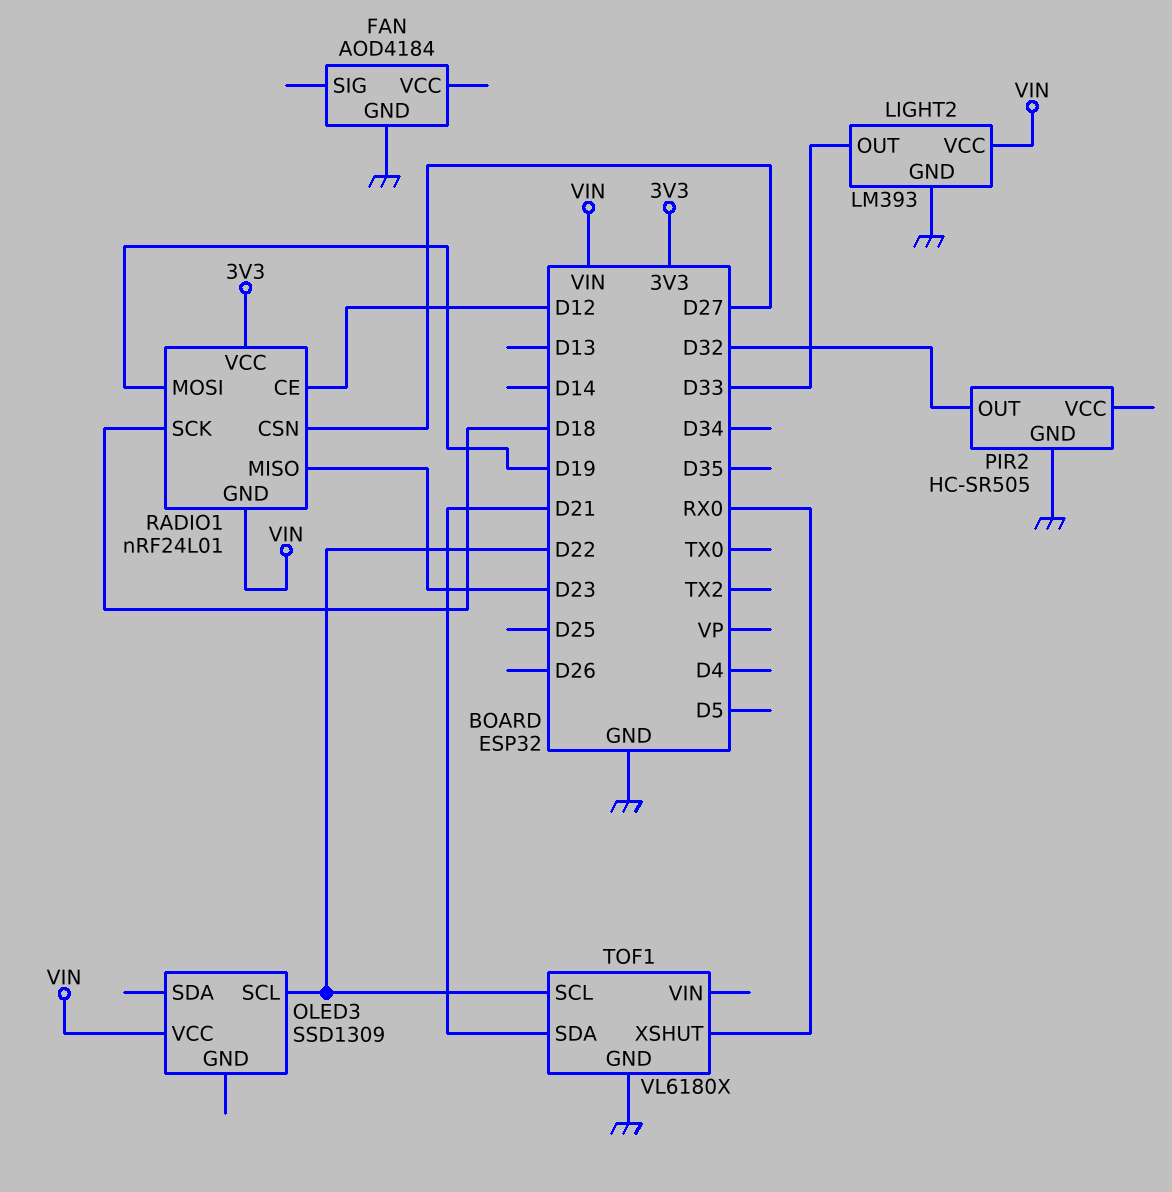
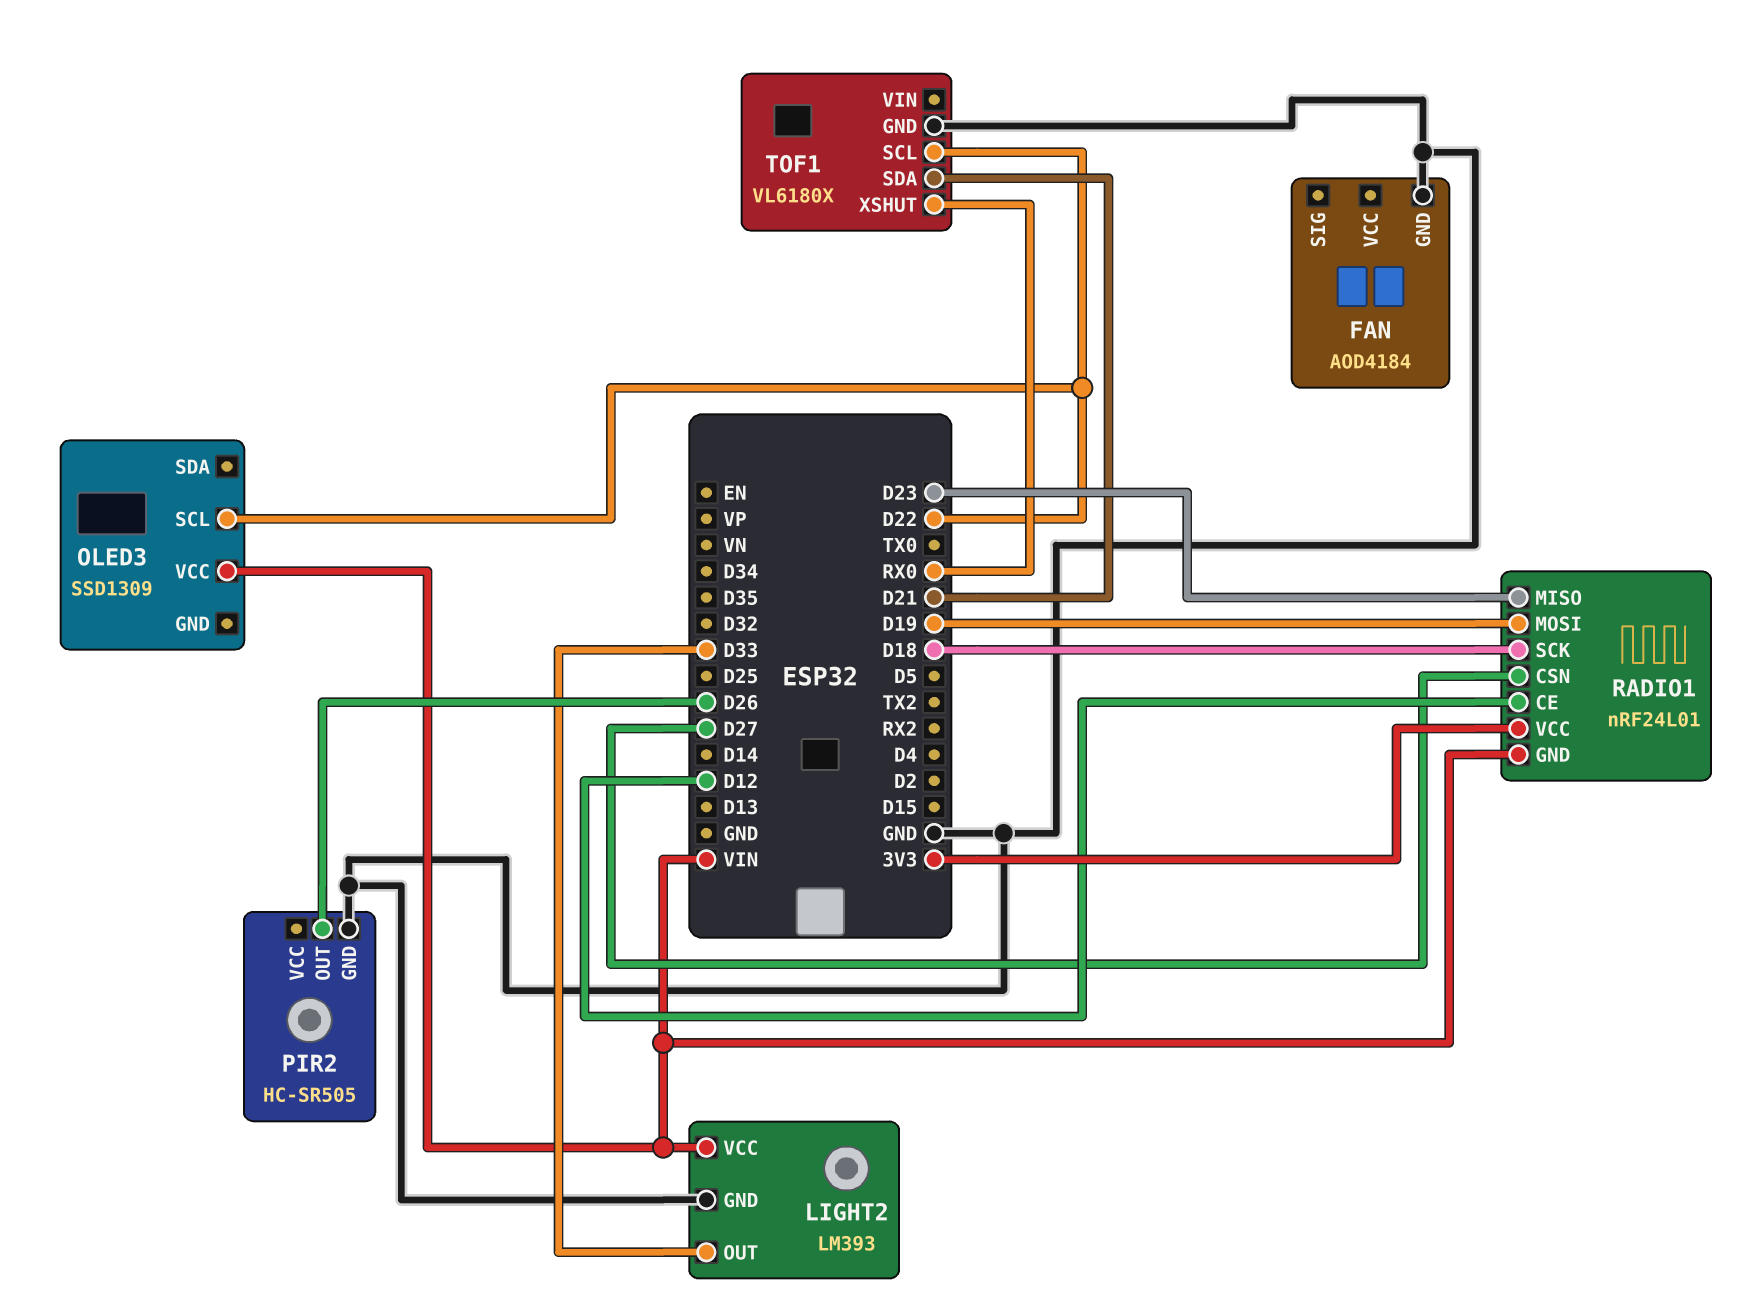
PIR2 pin OUT: D32 -> D26

